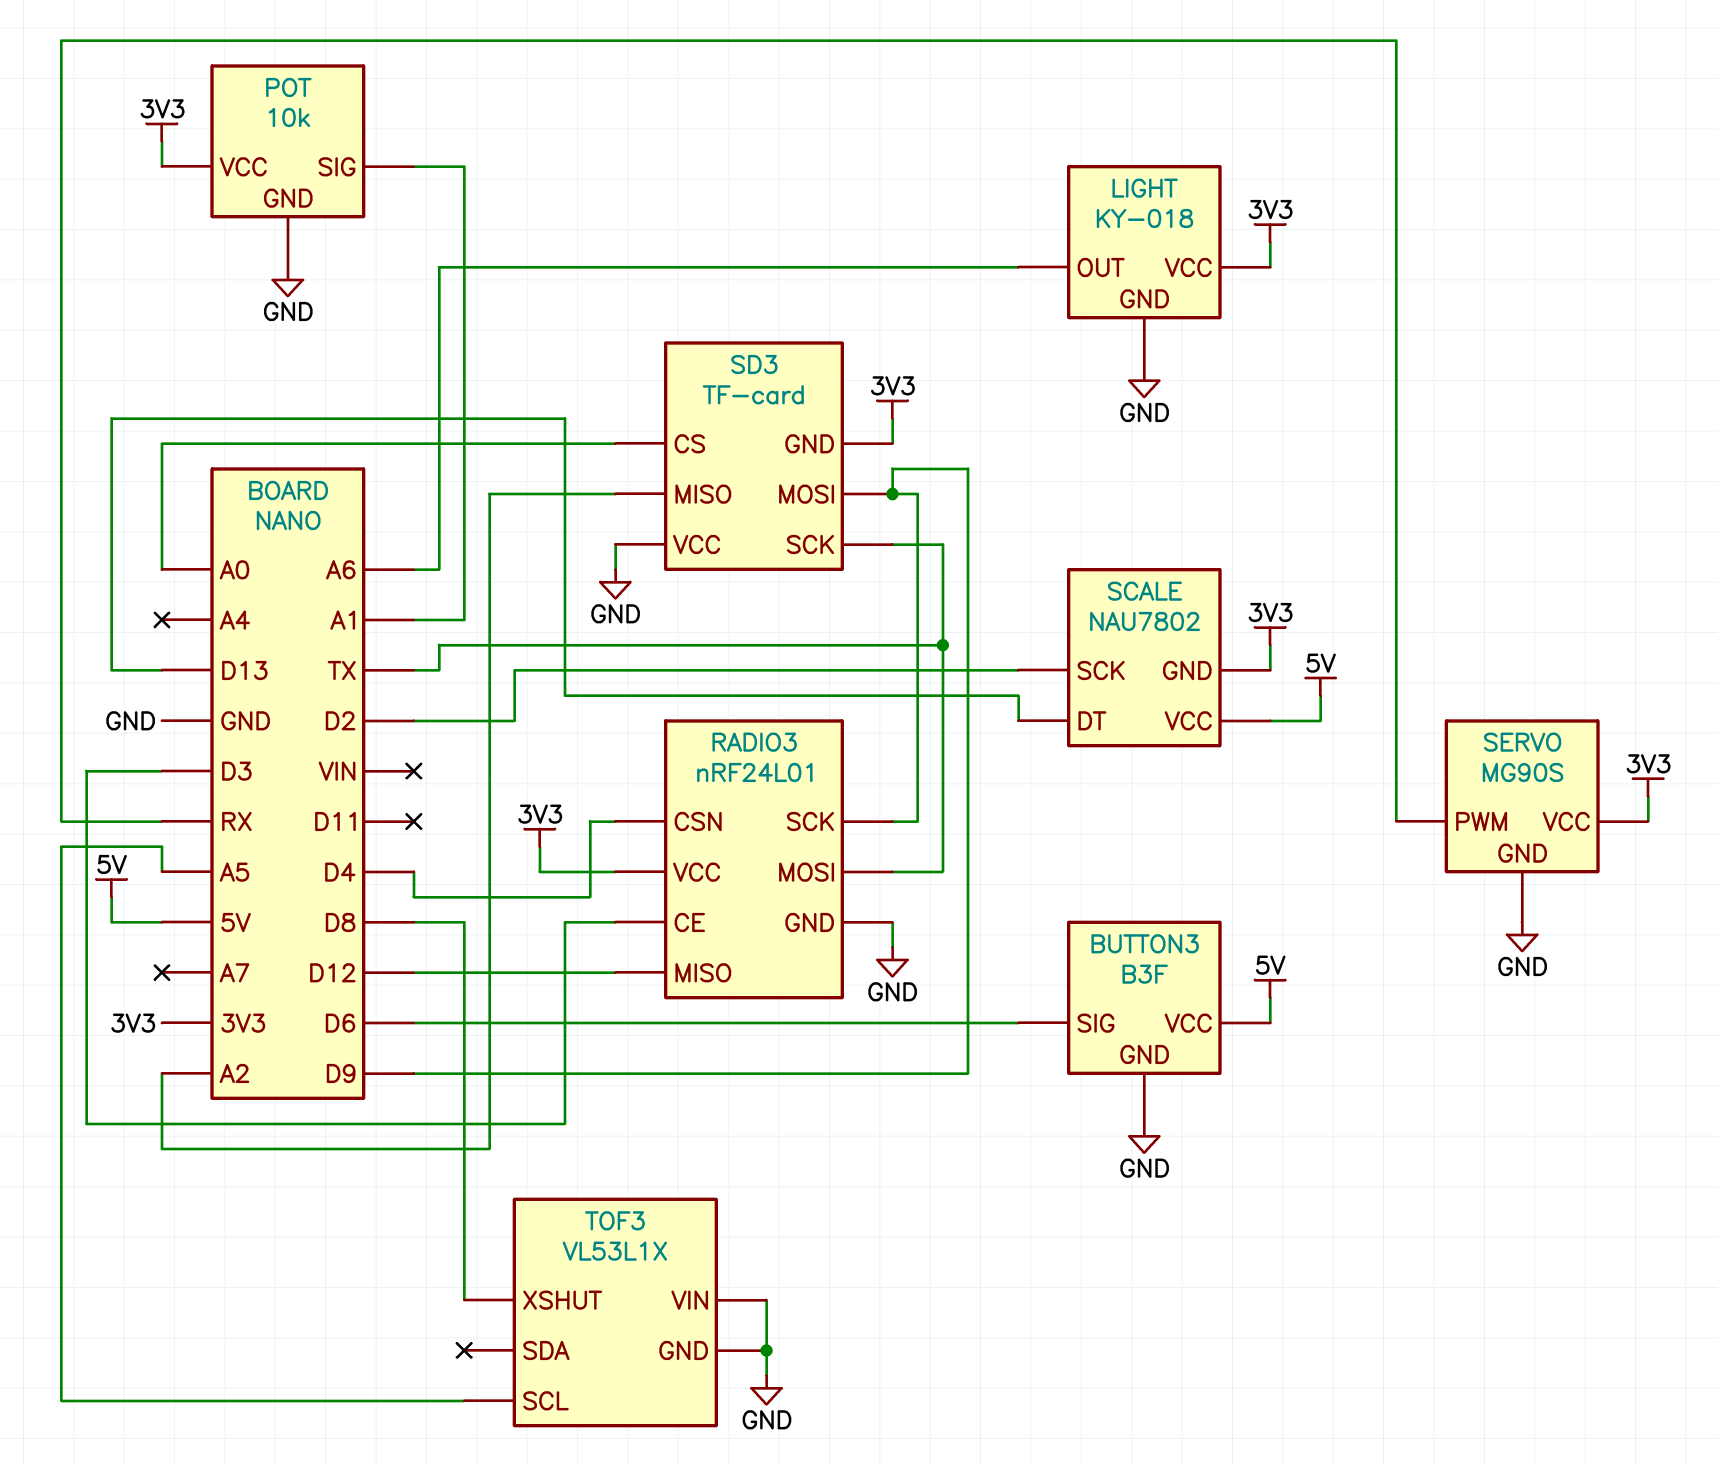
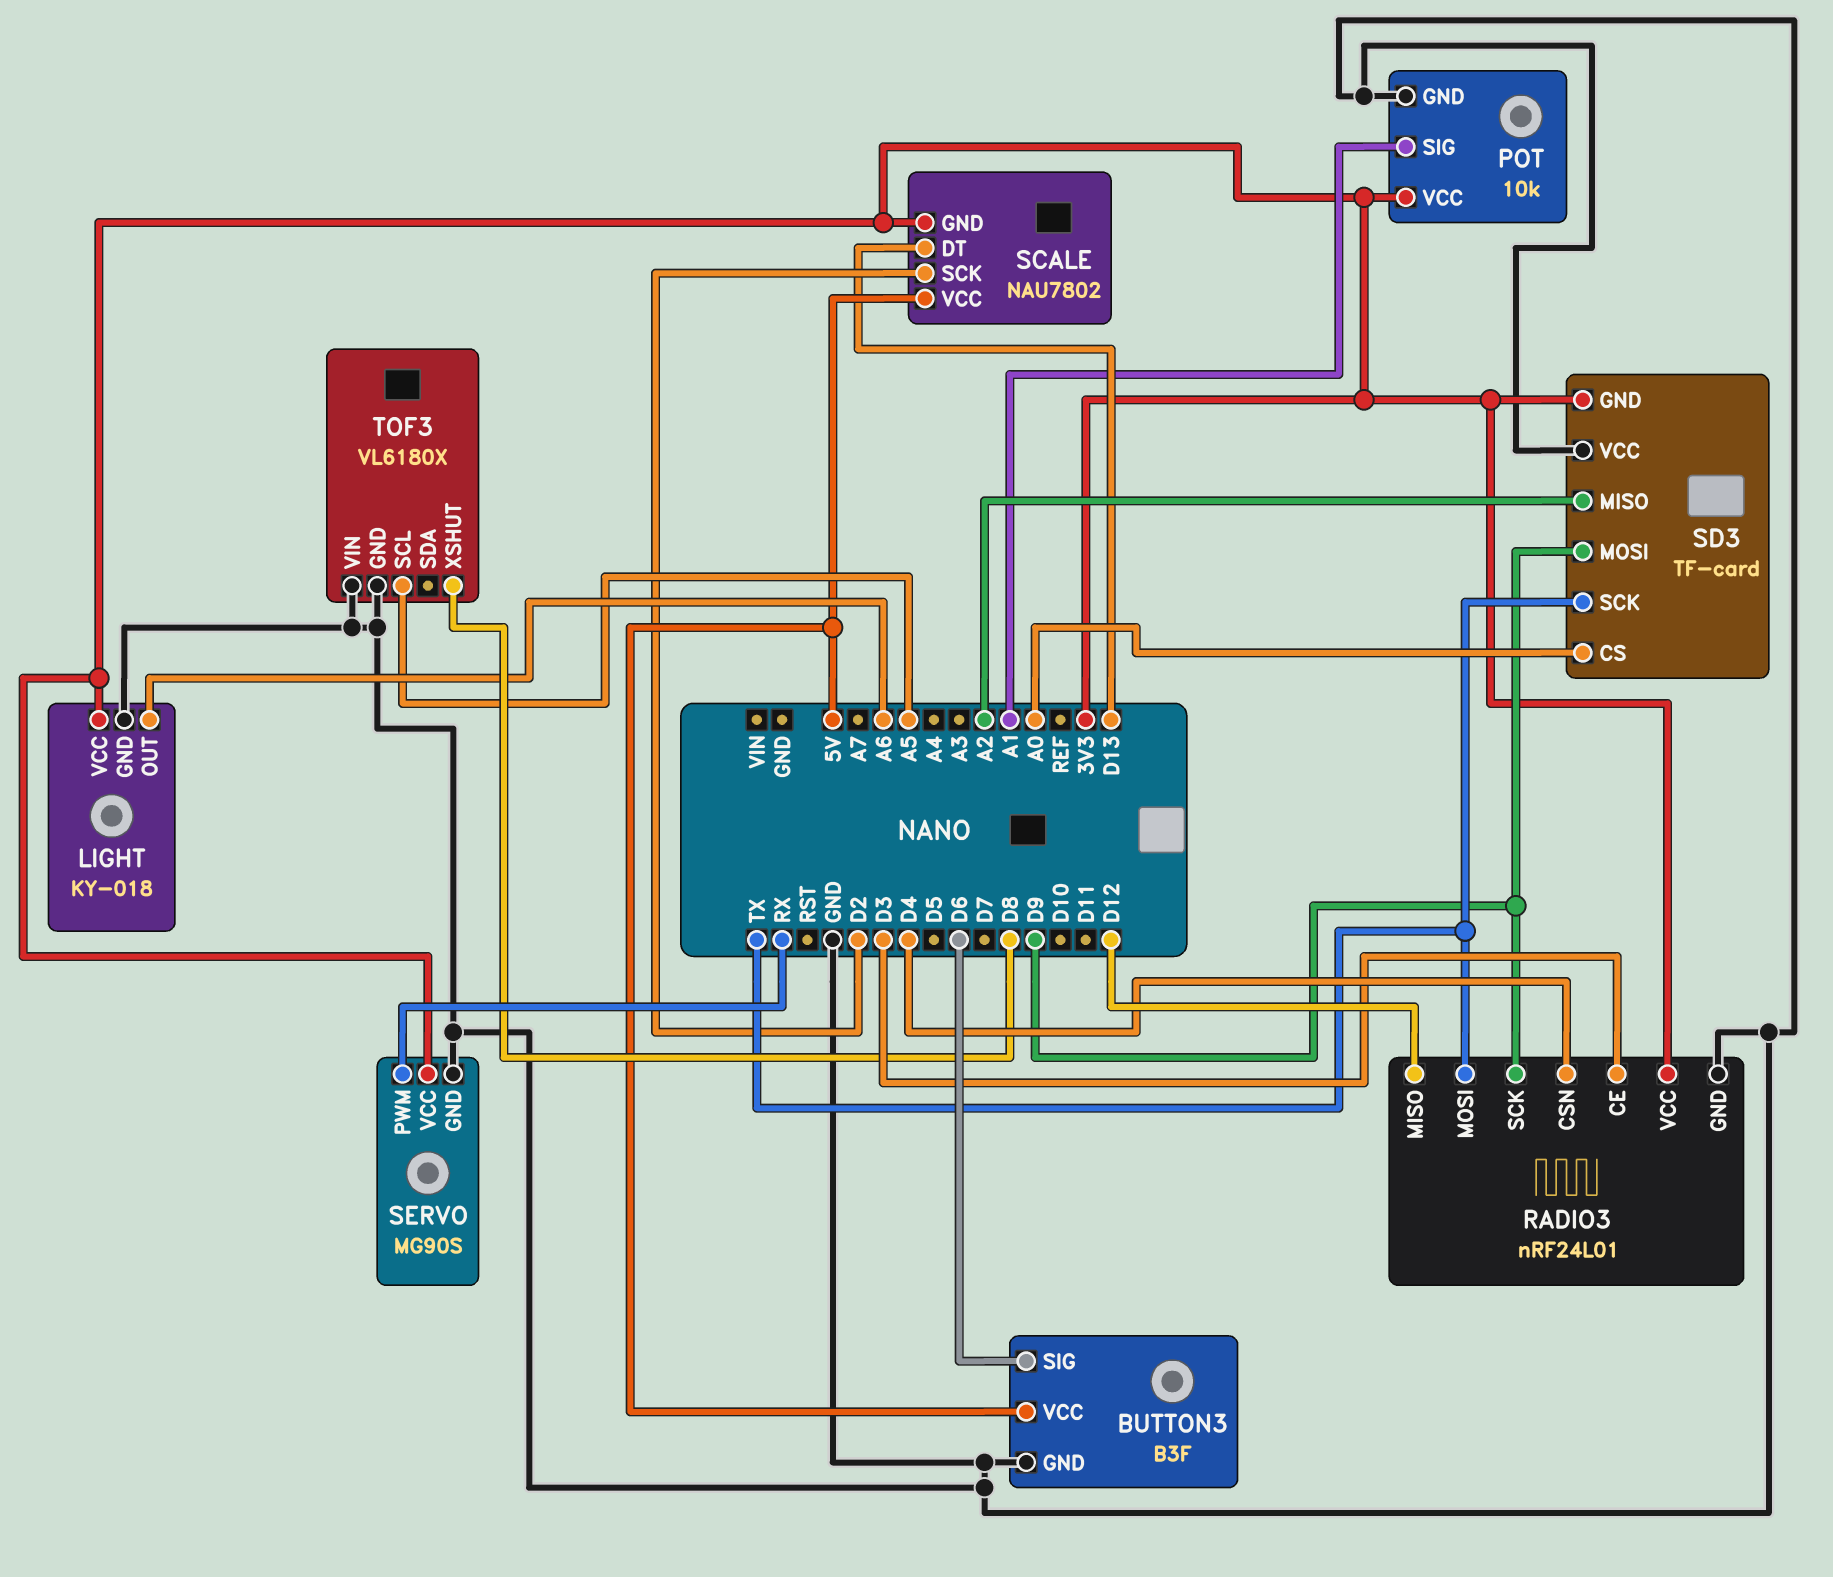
TOF3: VL53L1X -> VL6180X

